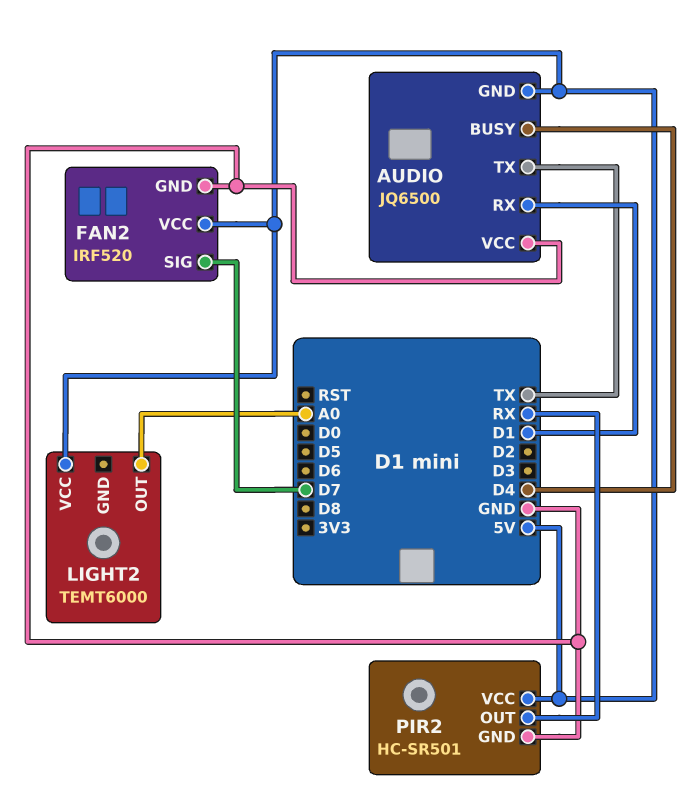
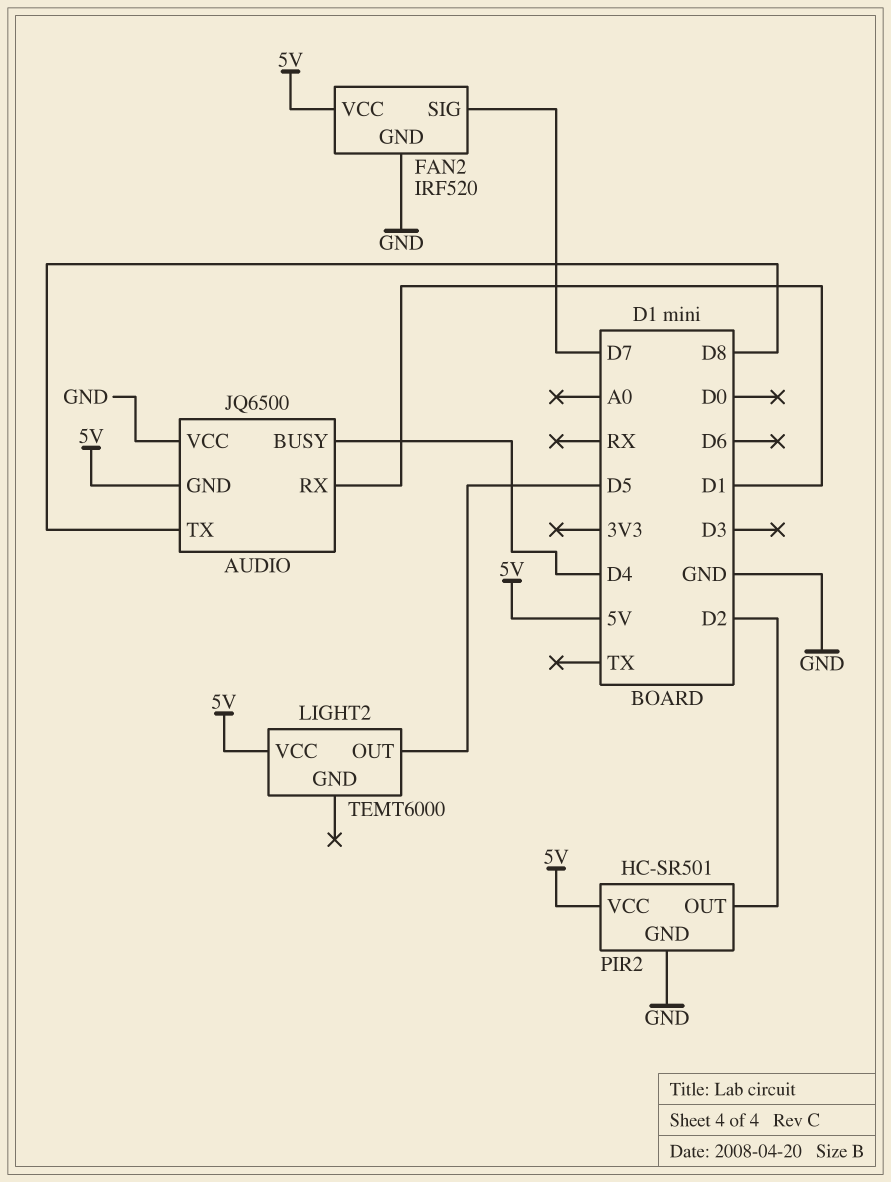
AUDIO pin TX: TX -> D8
LIGHT2 pin OUT: A0 -> D5
PIR2 pin OUT: RX -> D2

